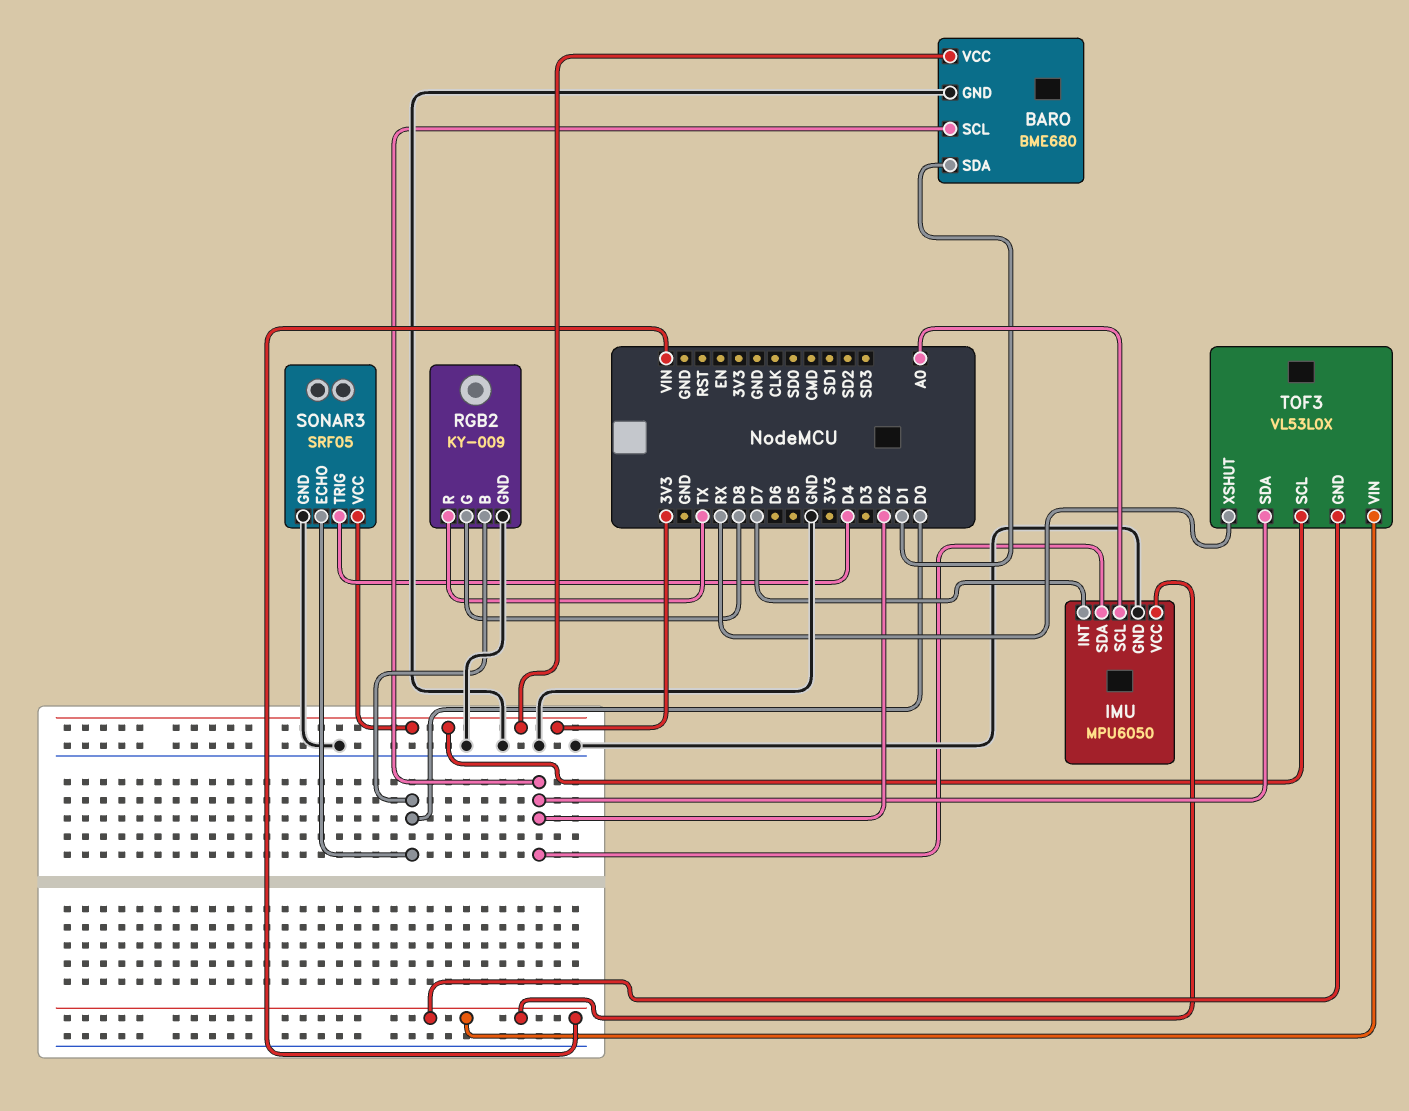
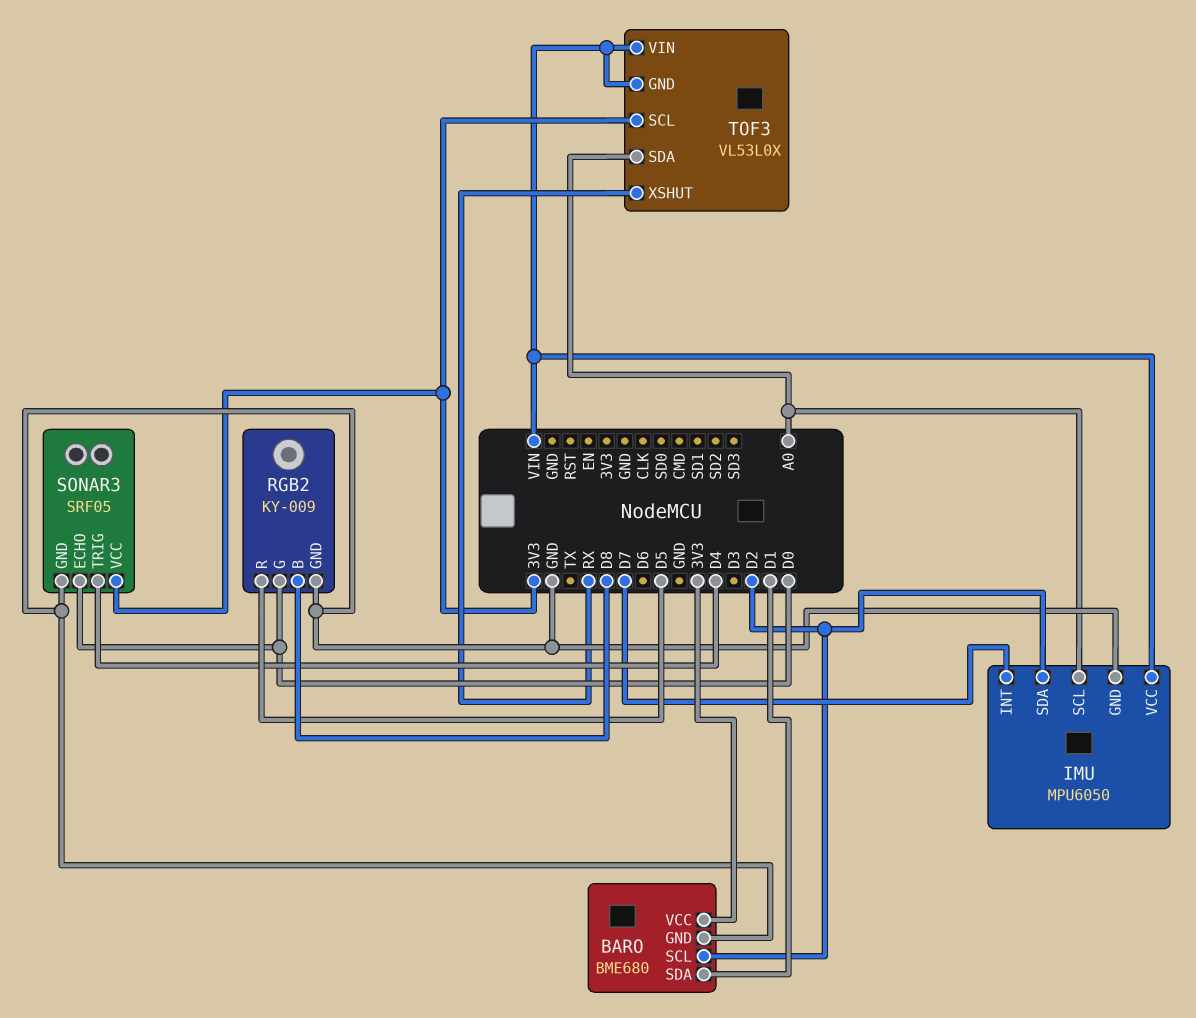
RGB2 pin B: D0 -> D8
RGB2 pin G: D8 -> D0
RGB2 pin R: TX -> D5
TOF3 pin SDA: D2 -> A0

